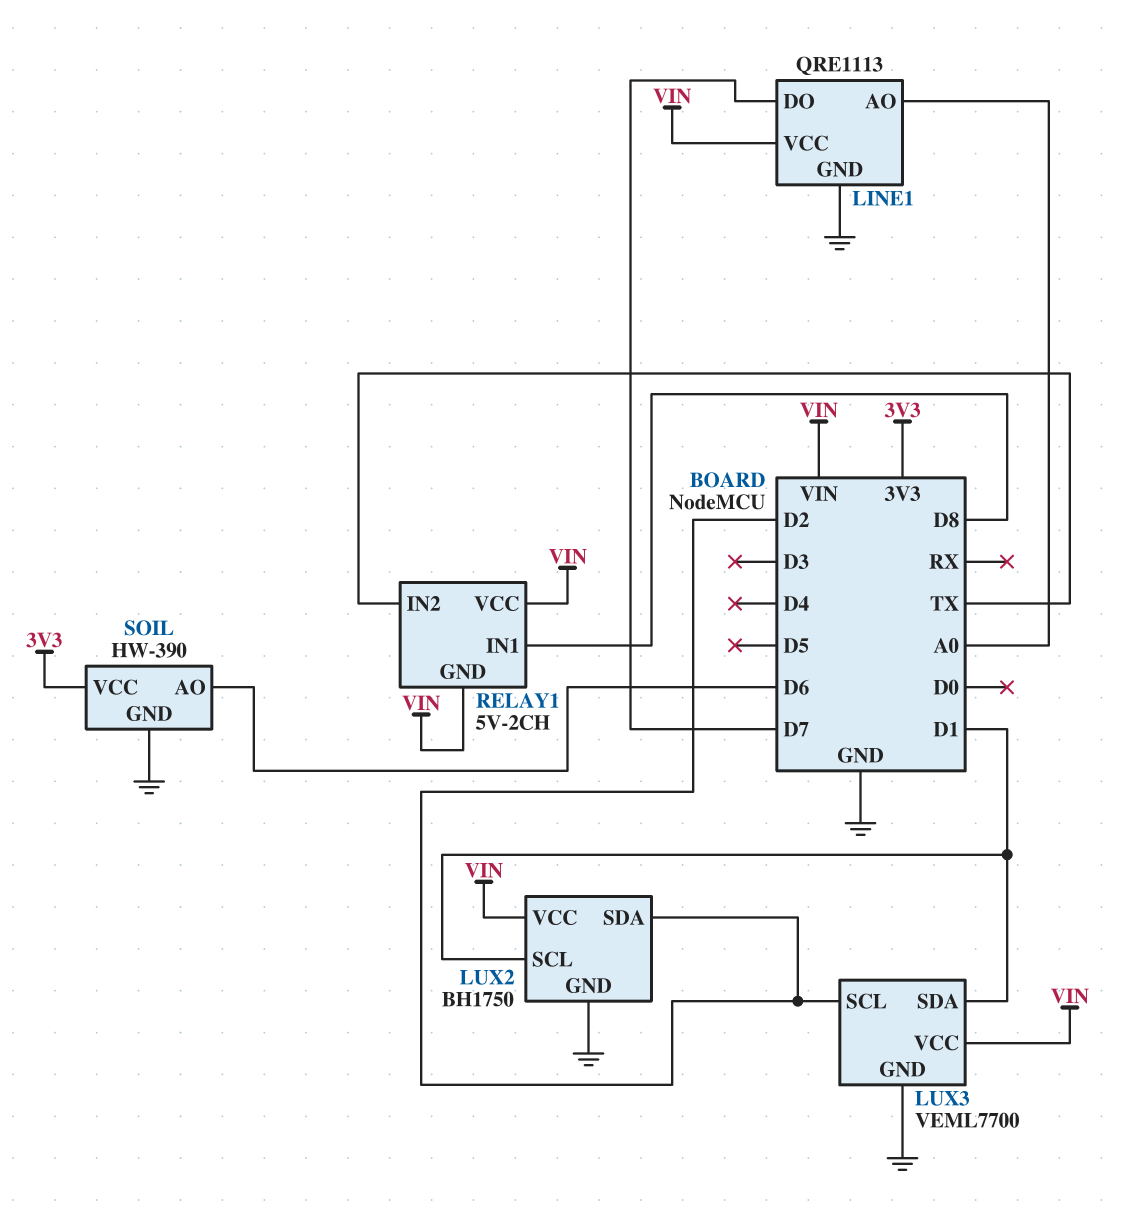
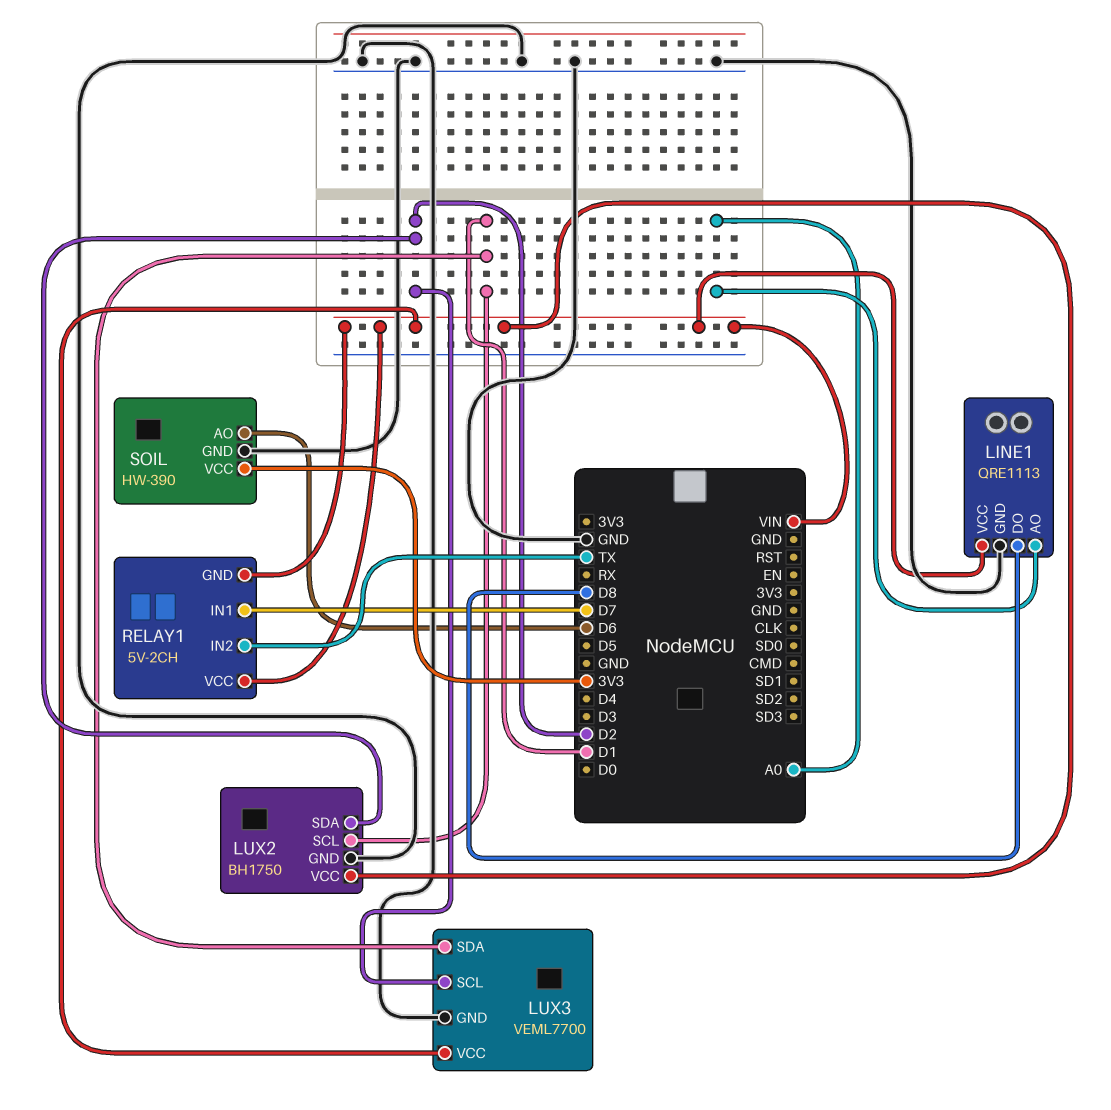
LINE1 pin DO: D7 -> D8
RELAY1 pin IN1: D8 -> D7

